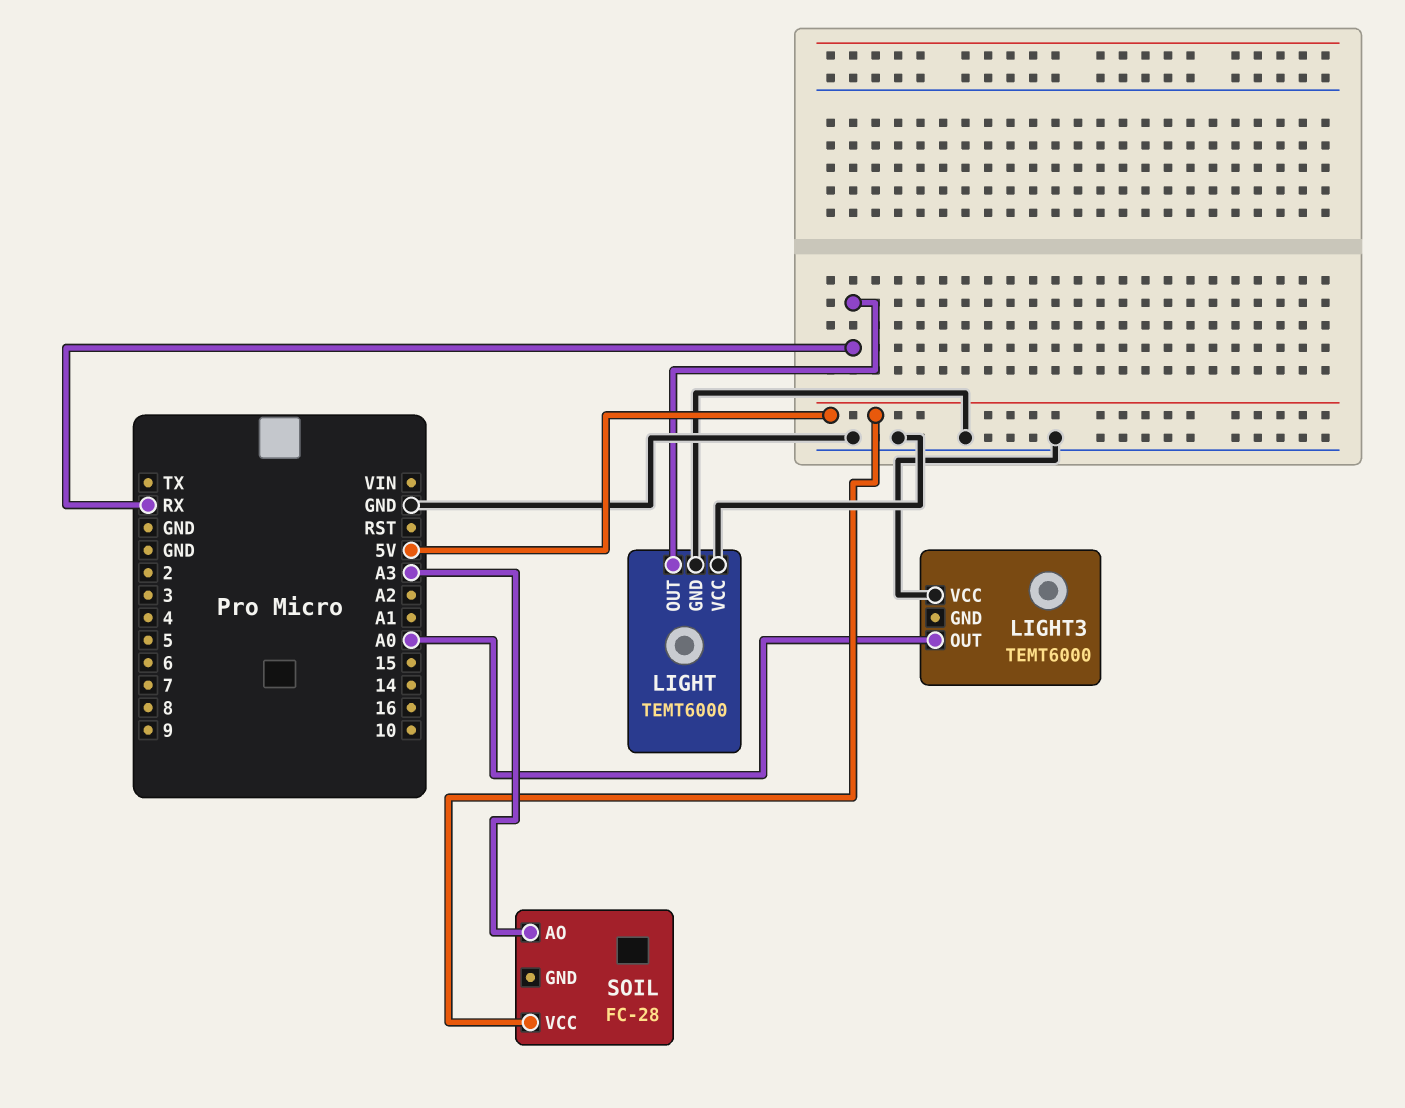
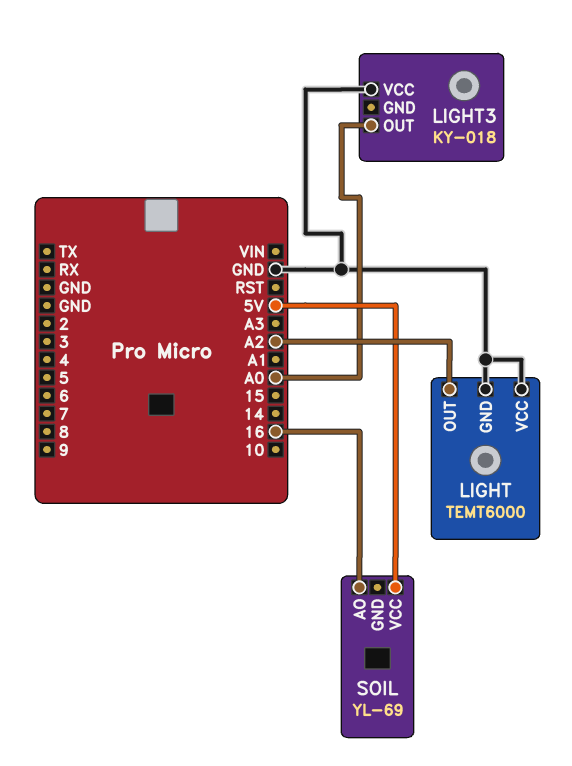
LIGHT pin OUT: RX -> A2
LIGHT3: TEMT6000 -> KY-018
SOIL: FC-28 -> YL-69
SOIL pin AO: A3 -> 16

